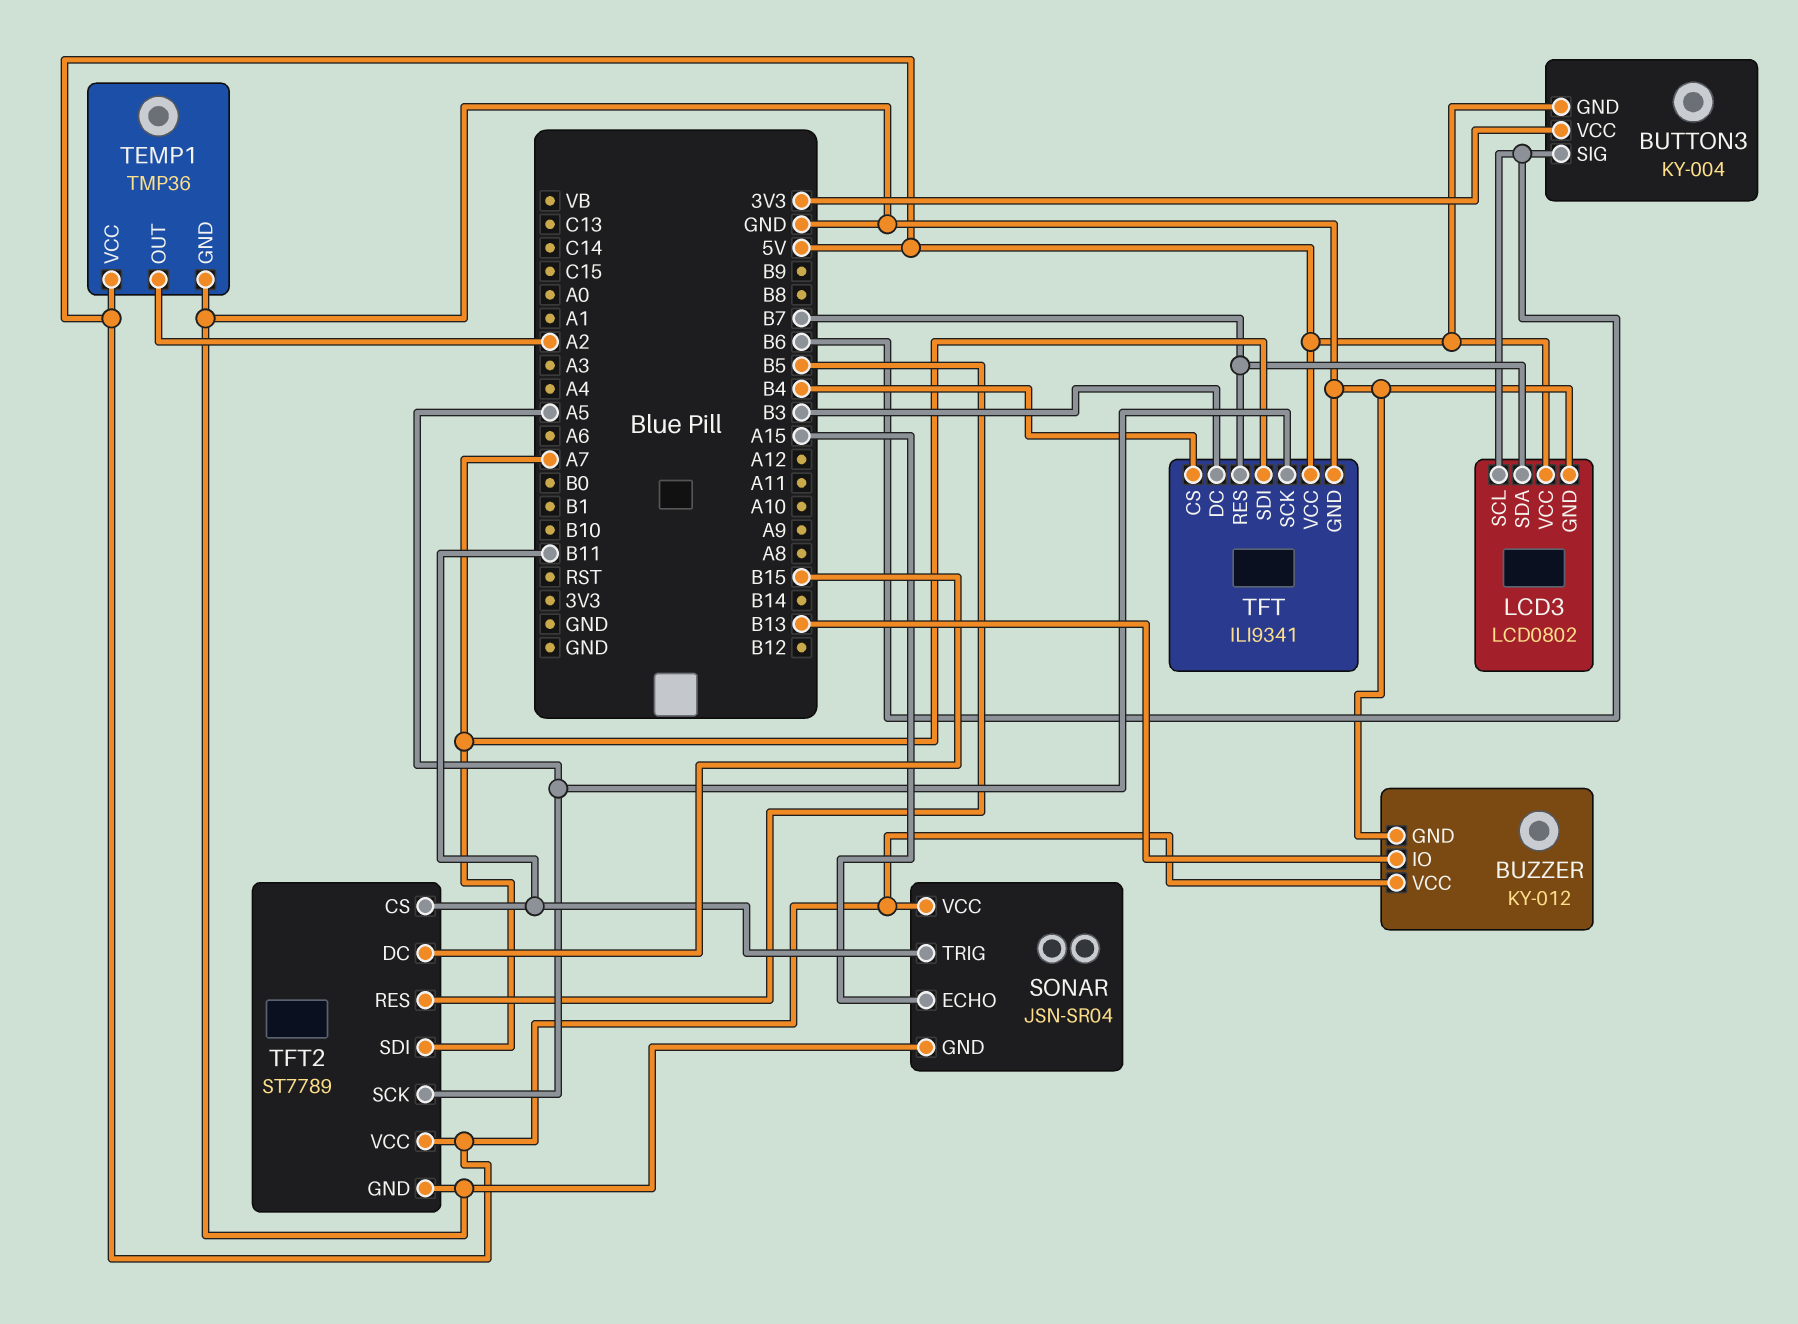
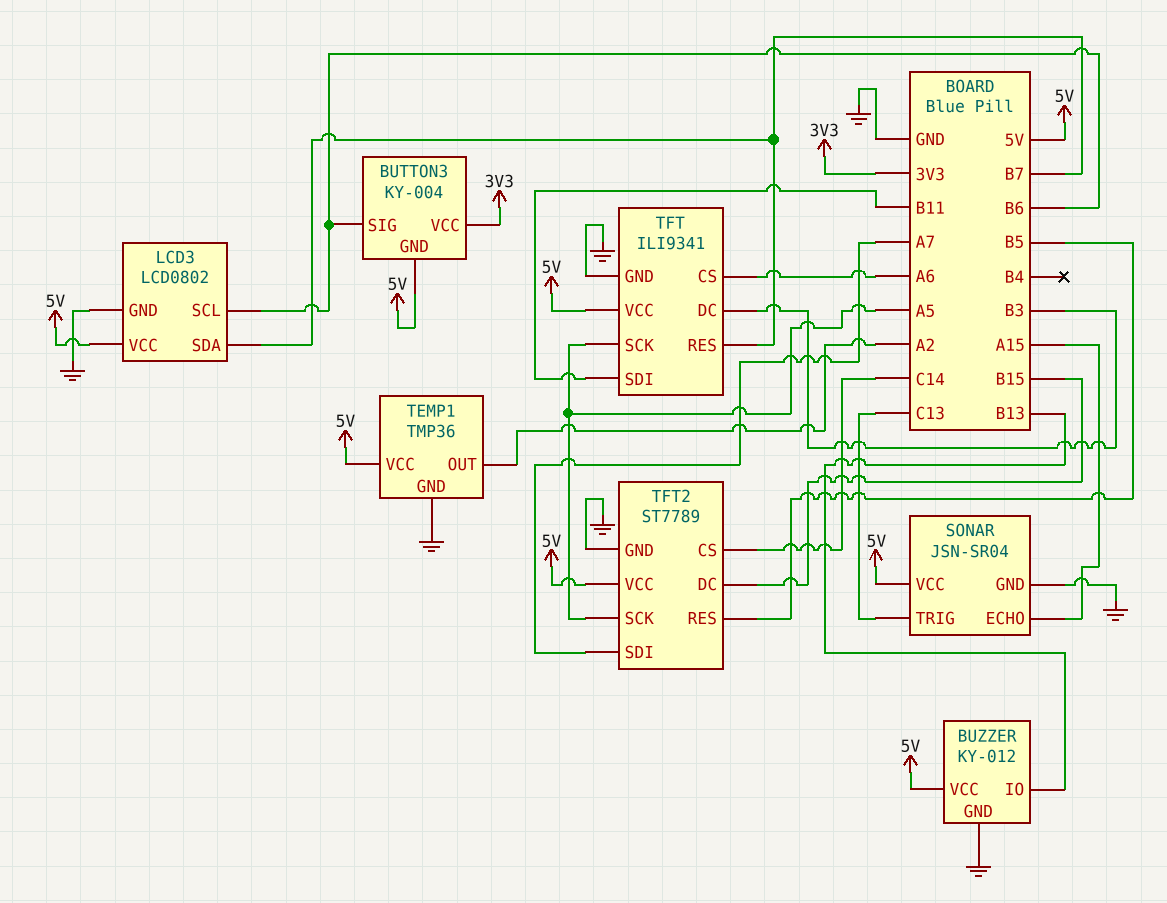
SONAR pin TRIG: B11 -> C13
TFT pin CS: B4 -> A6
TFT pin SDI: A7 -> B11
TFT2 pin CS: B11 -> C14

